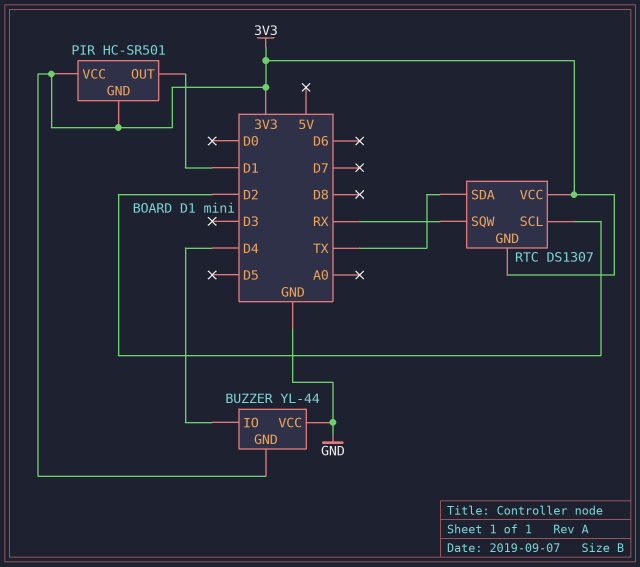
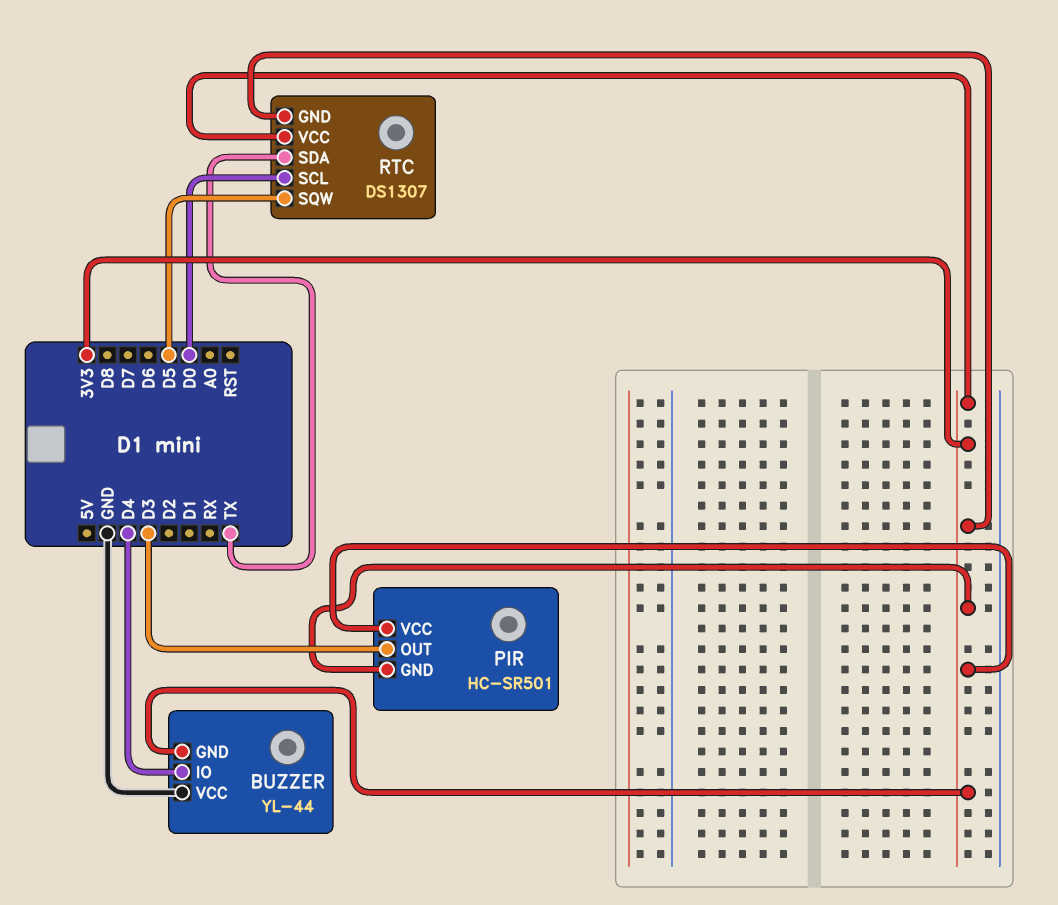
PIR pin OUT: D1 -> D3
RTC pin SCL: D2 -> D0
RTC pin SQW: RX -> D5

